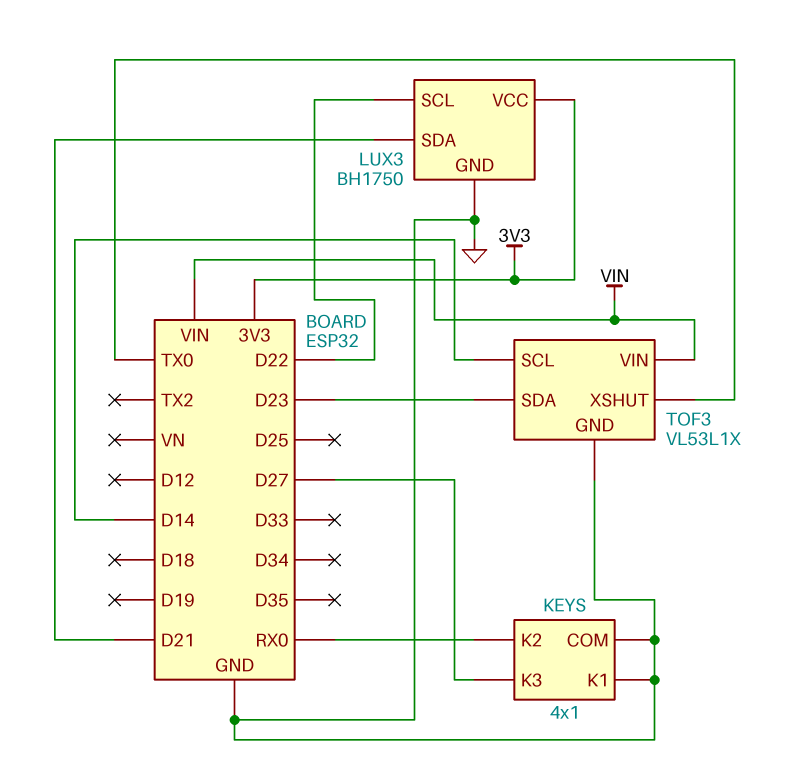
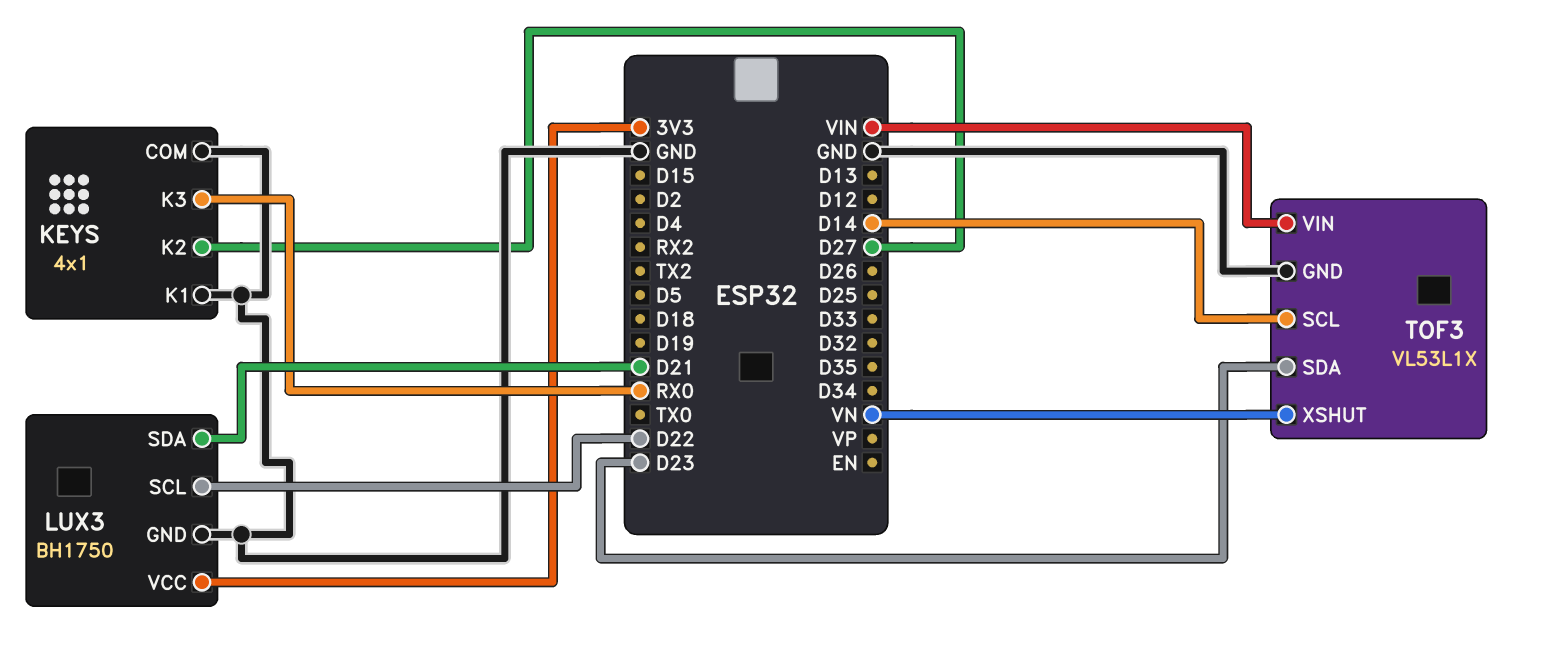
KEYS pin K2: RX0 -> D27
KEYS pin K3: D27 -> RX0
TOF3 pin XSHUT: TX0 -> VN

